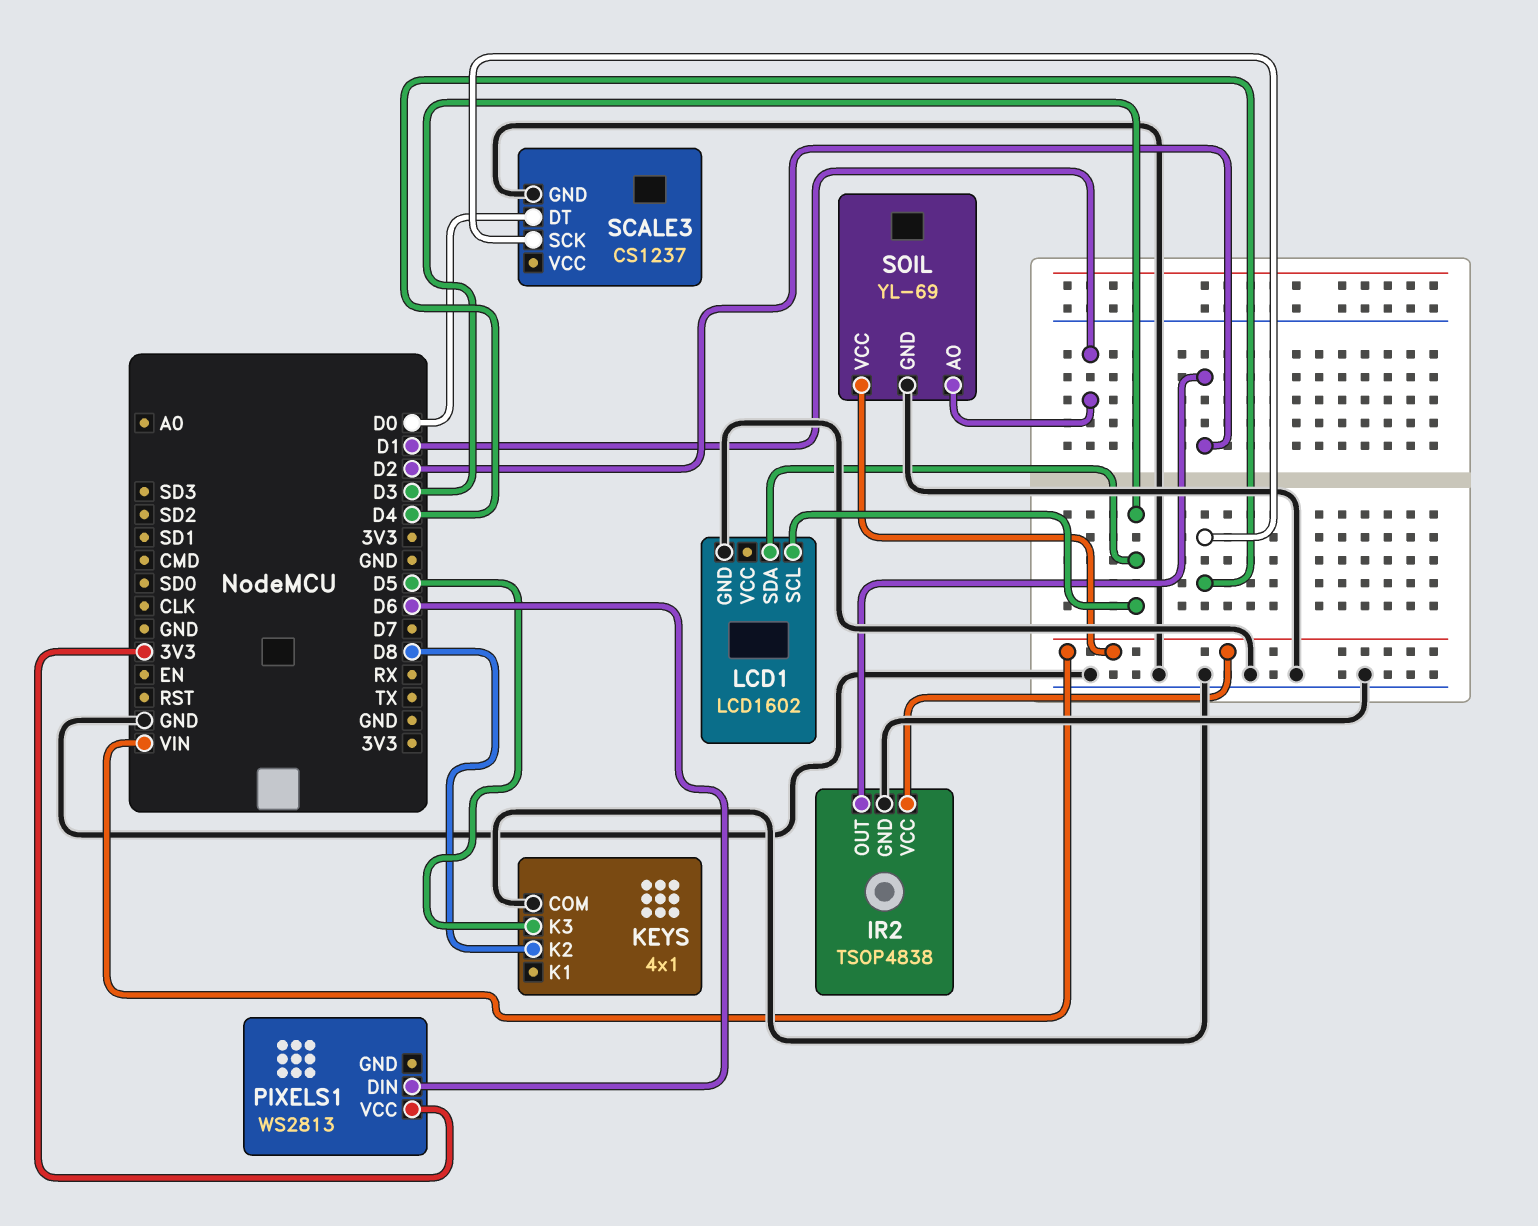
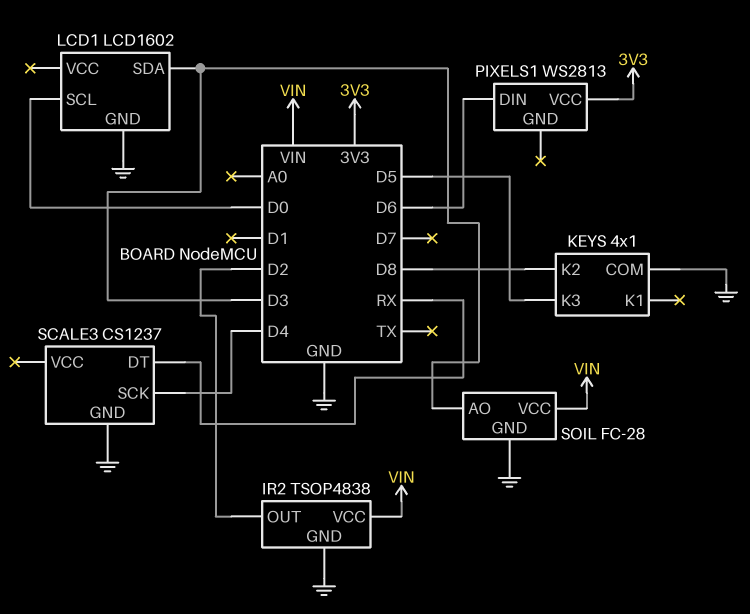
LCD1 pin SCL: D3 -> D0
SCALE3 pin DT: D0 -> RX
SOIL: YL-69 -> FC-28
SOIL pin AO: D1 -> D3

